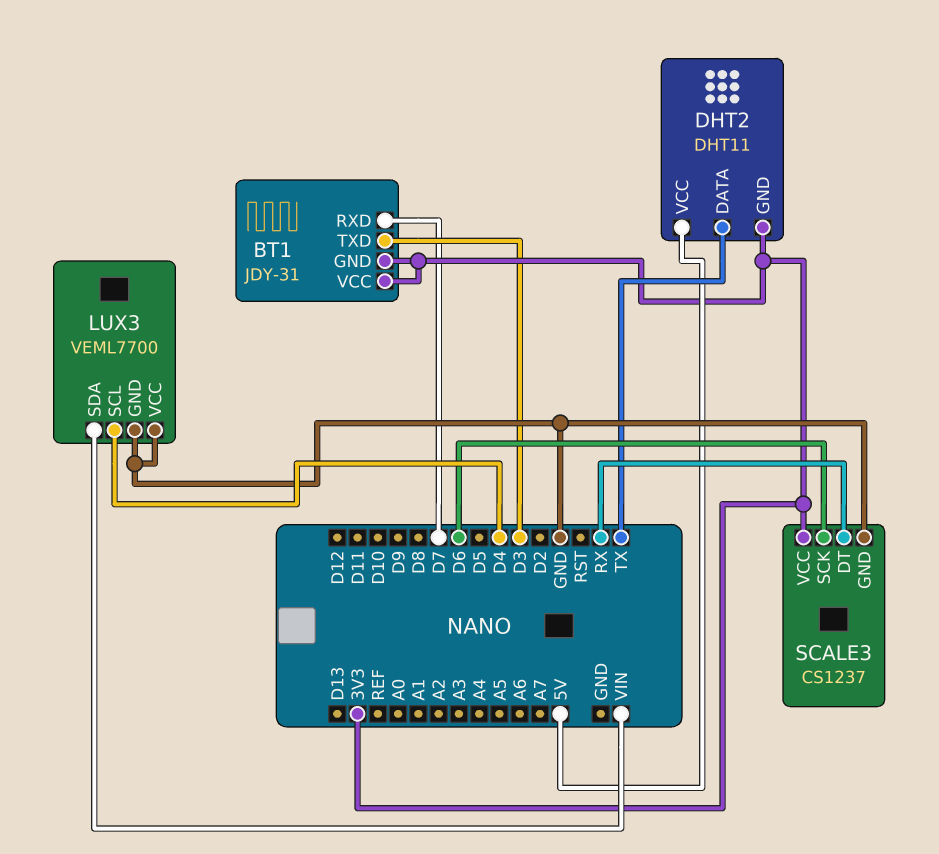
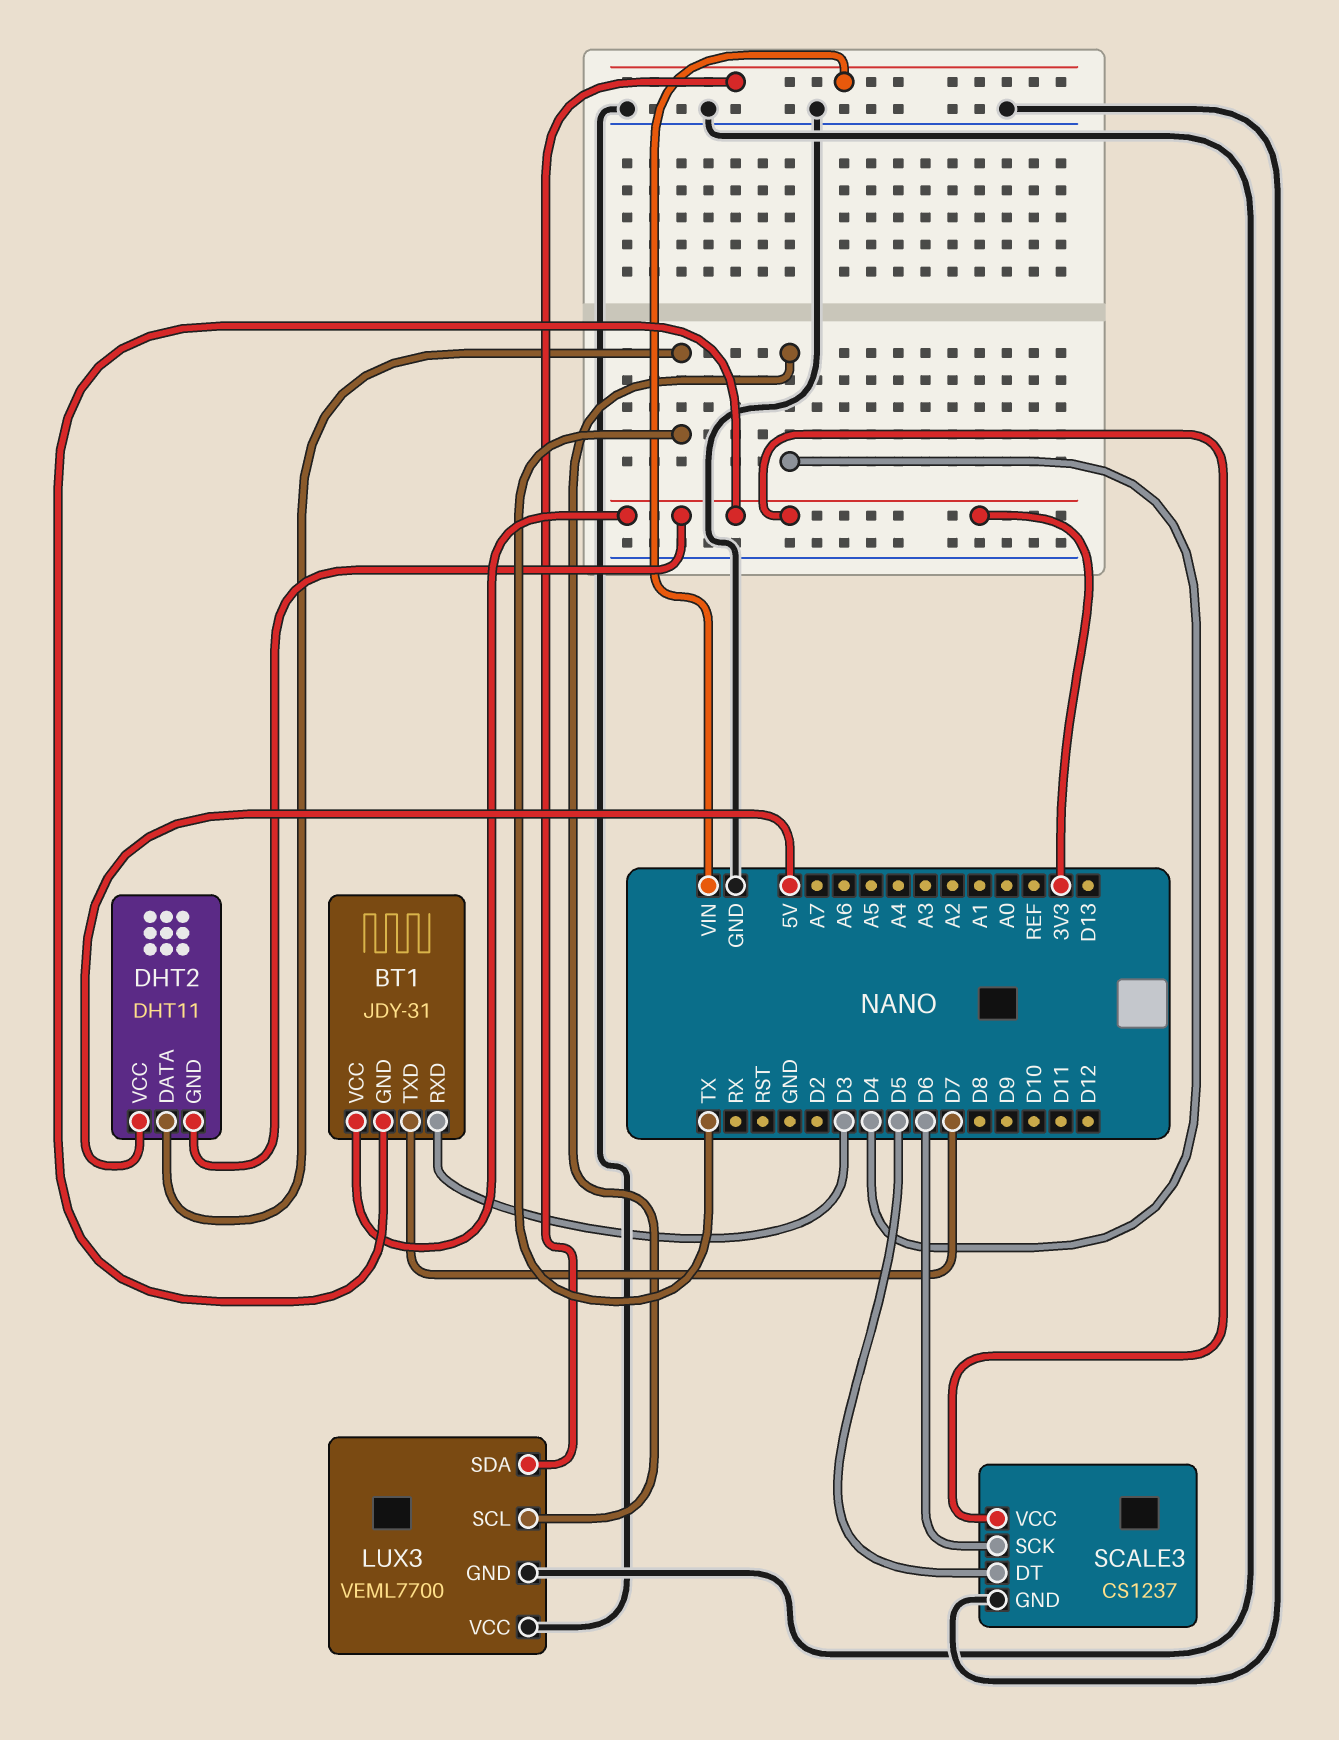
BT1 pin RXD: D7 -> D3
BT1 pin TXD: D3 -> D7
SCALE3 pin DT: RX -> D5

